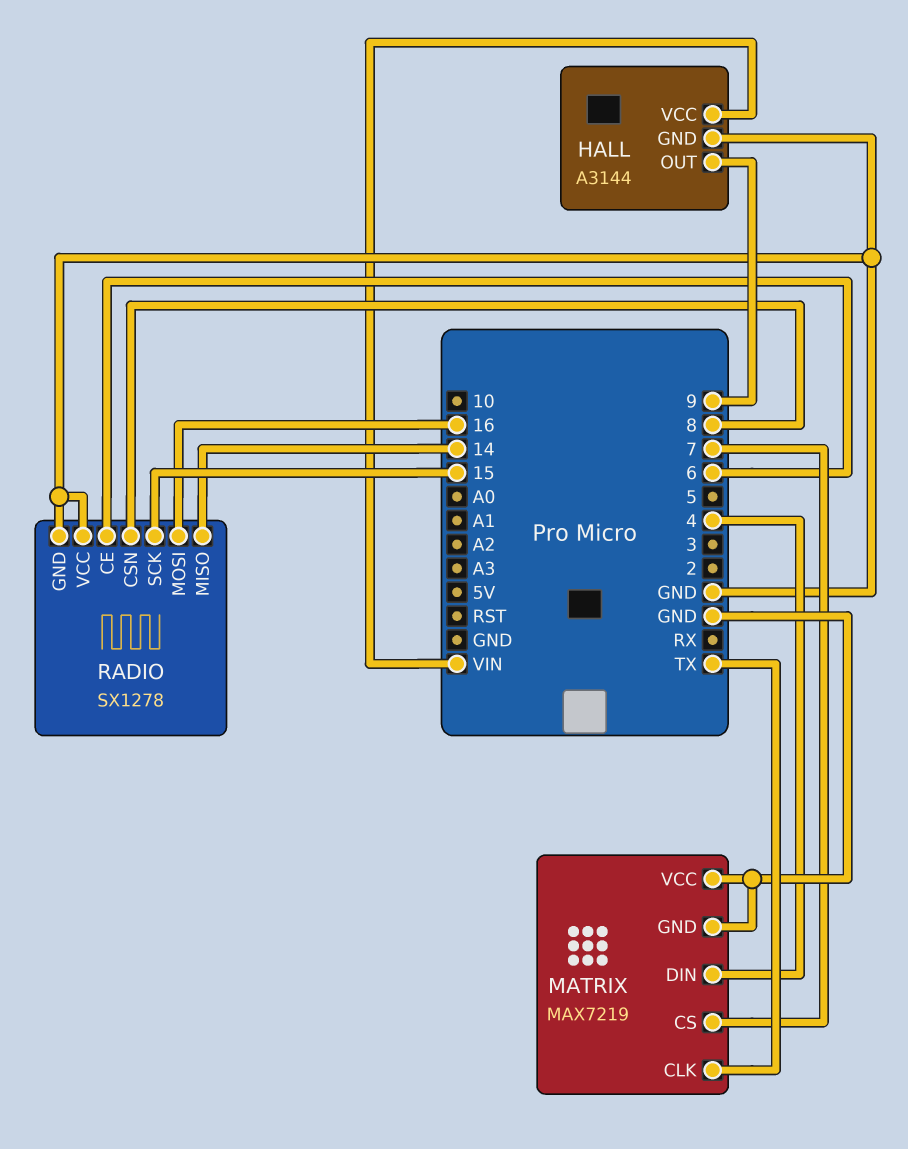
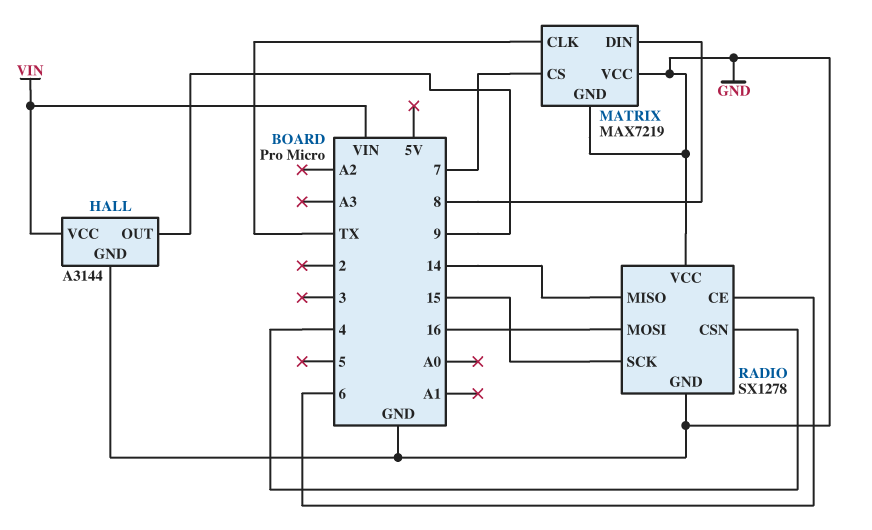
MATRIX pin DIN: 4 -> 8
RADIO pin CSN: 8 -> 4

